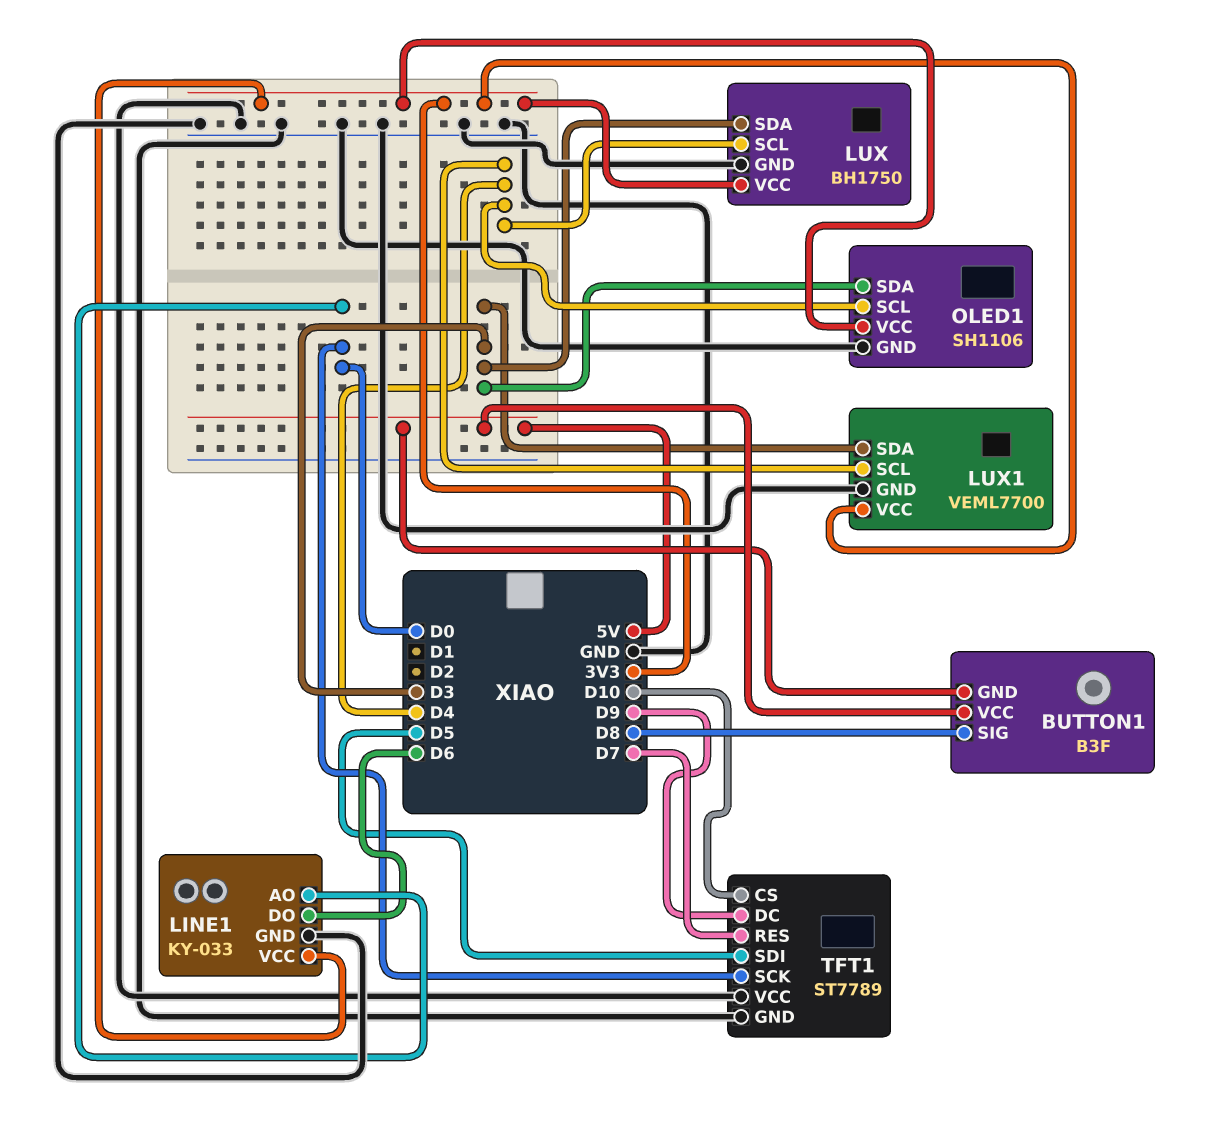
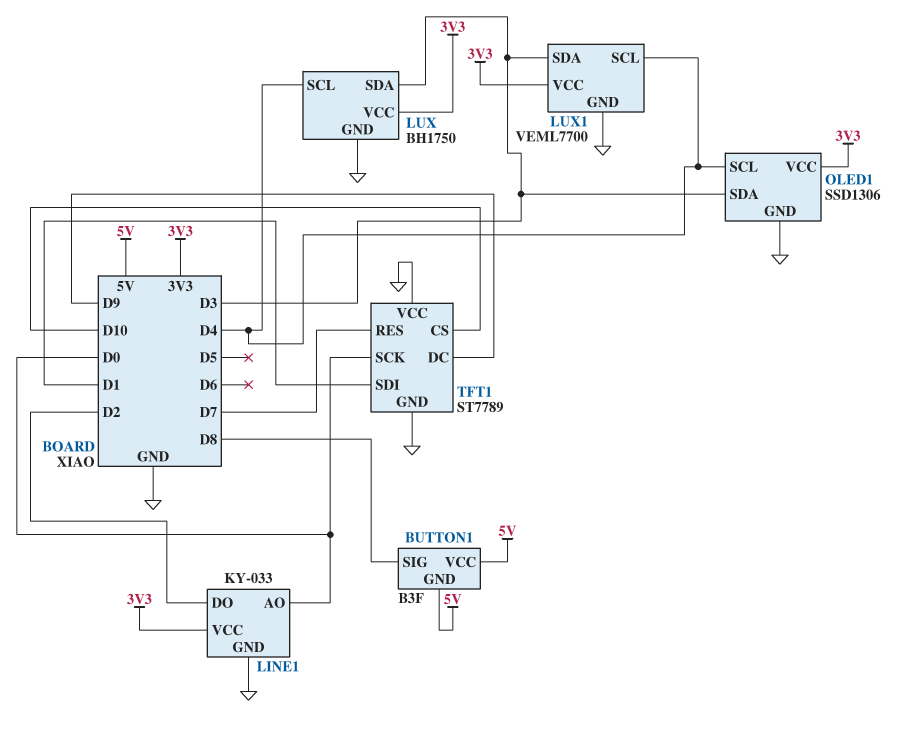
LINE1 pin DO: D6 -> D2
OLED1: SH1106 -> SSD1306
TFT1 pin SDI: D5 -> D1

